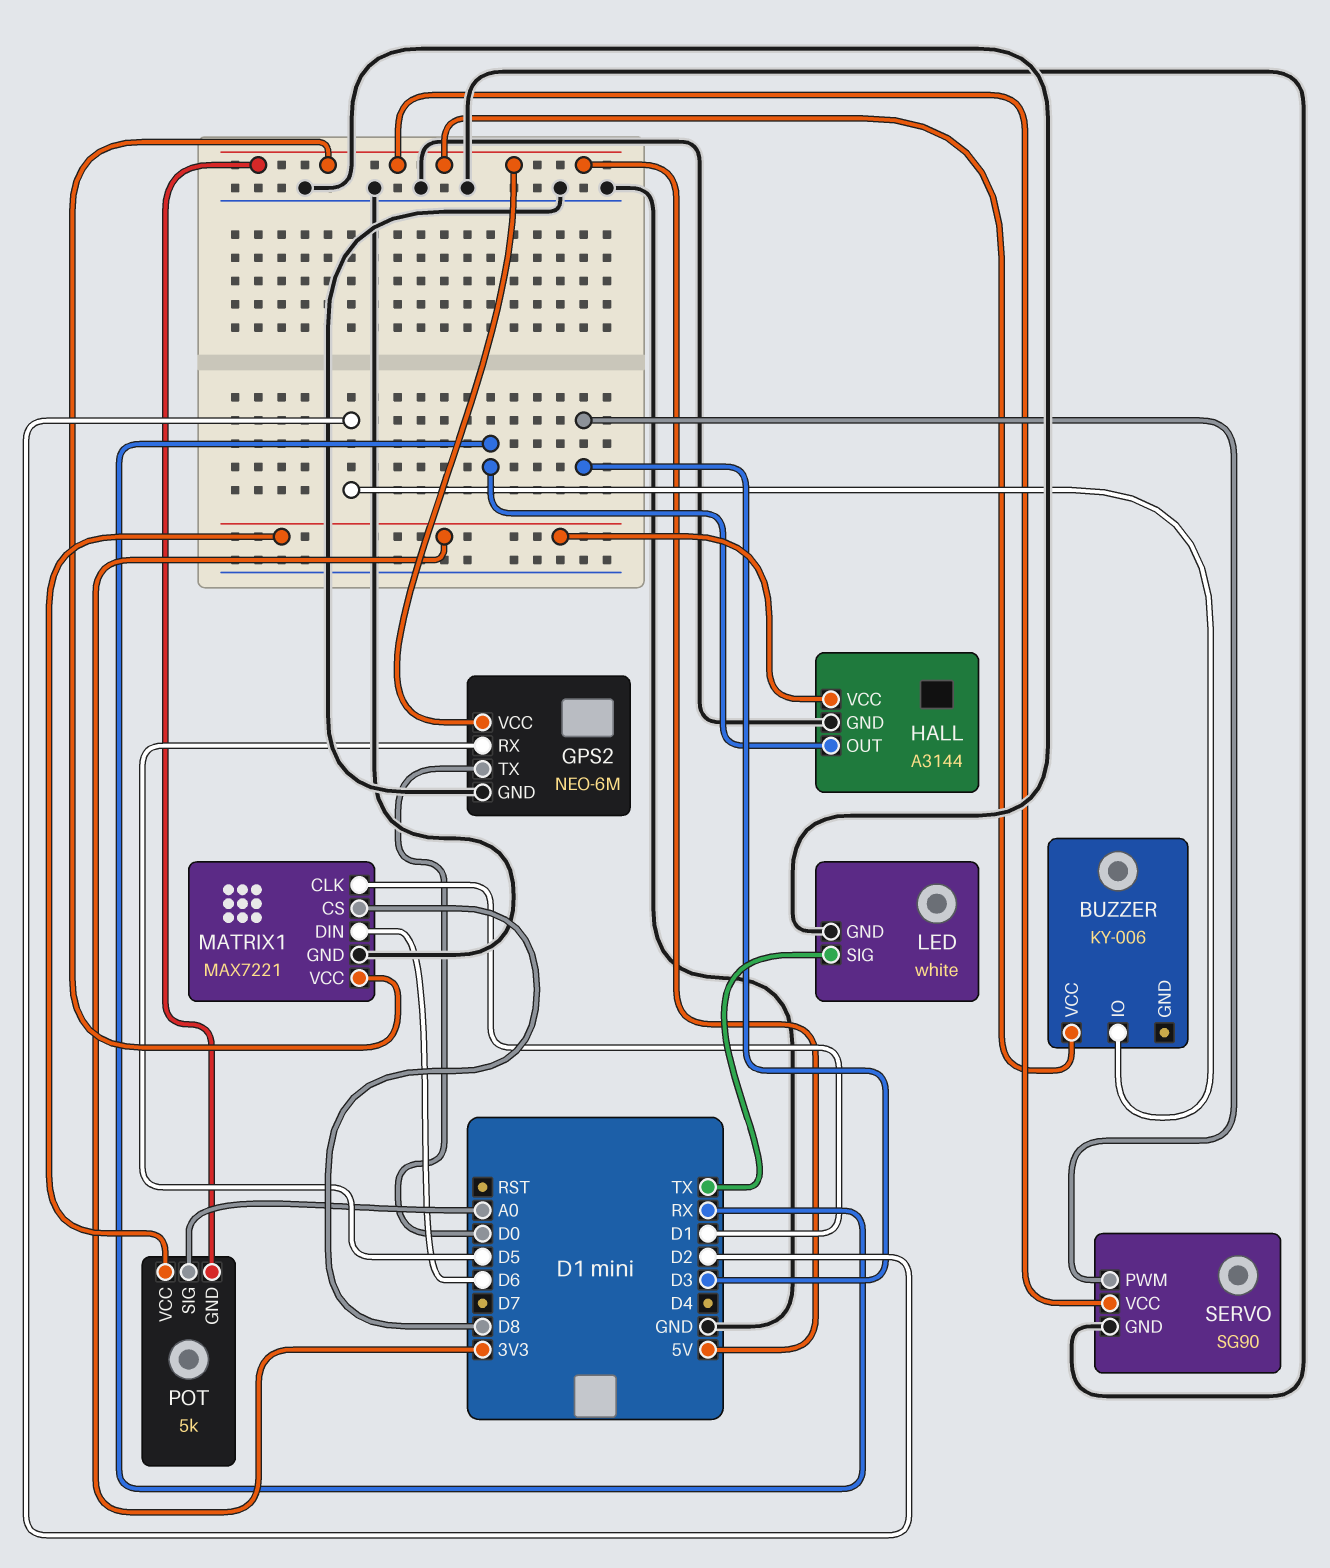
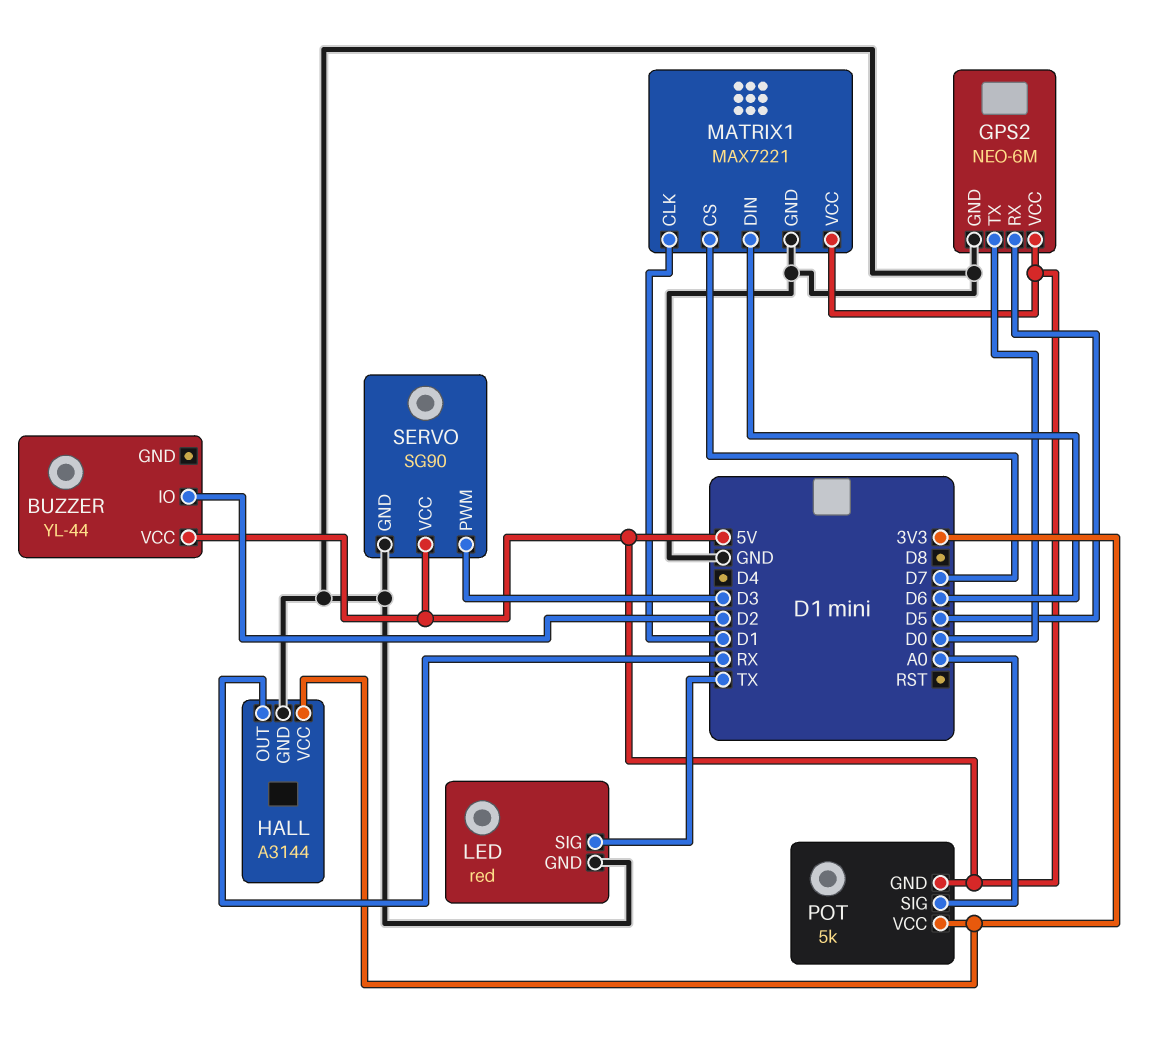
BUZZER: KY-006 -> YL-44
LED: white -> red
MATRIX1 pin CS: D8 -> D7

